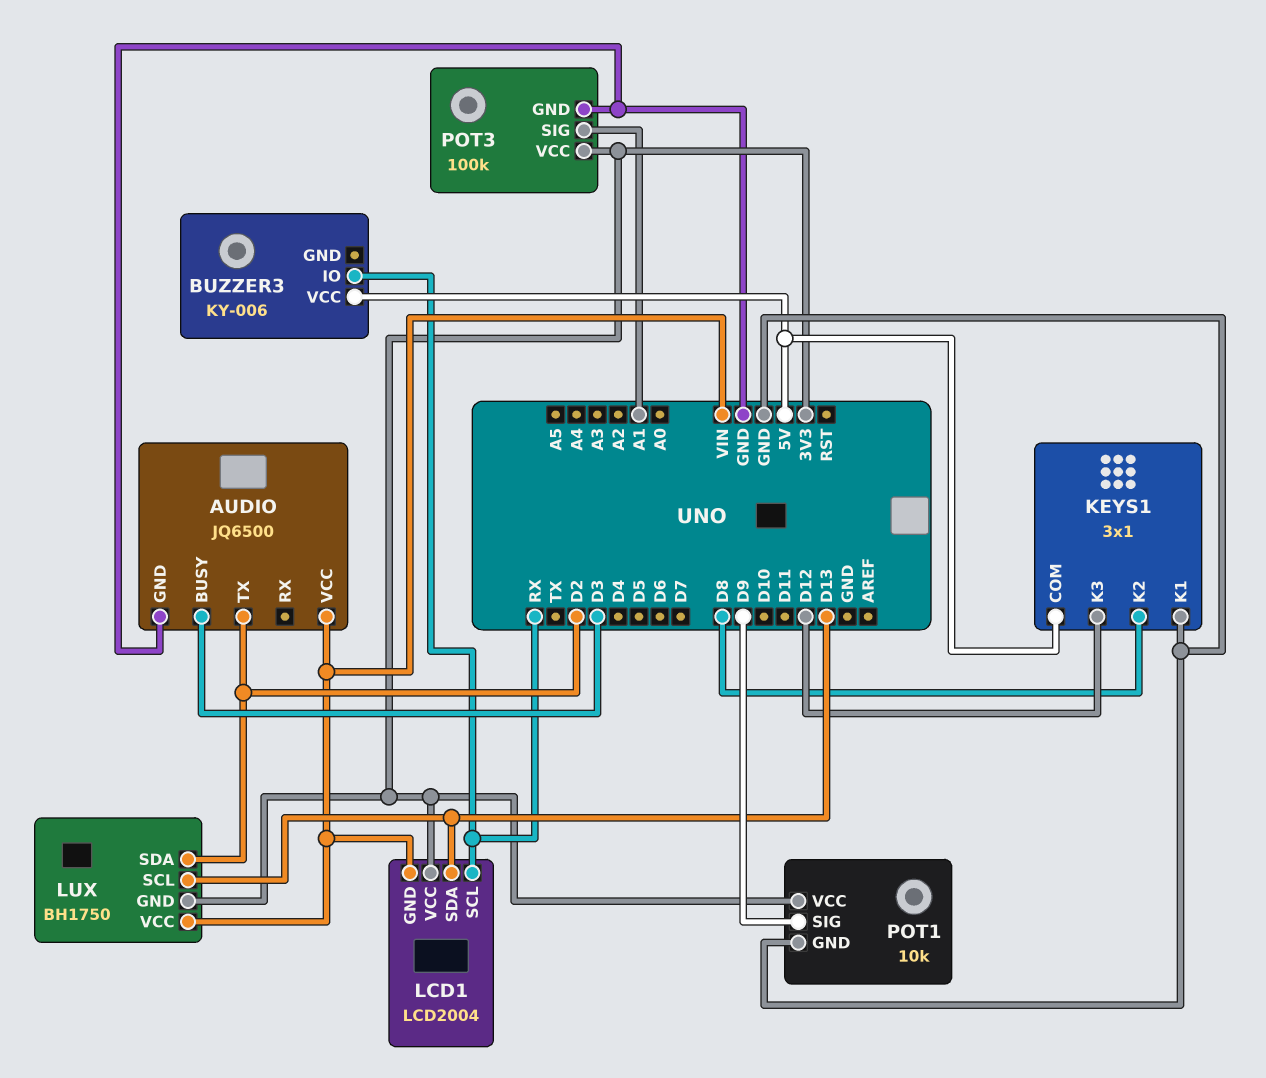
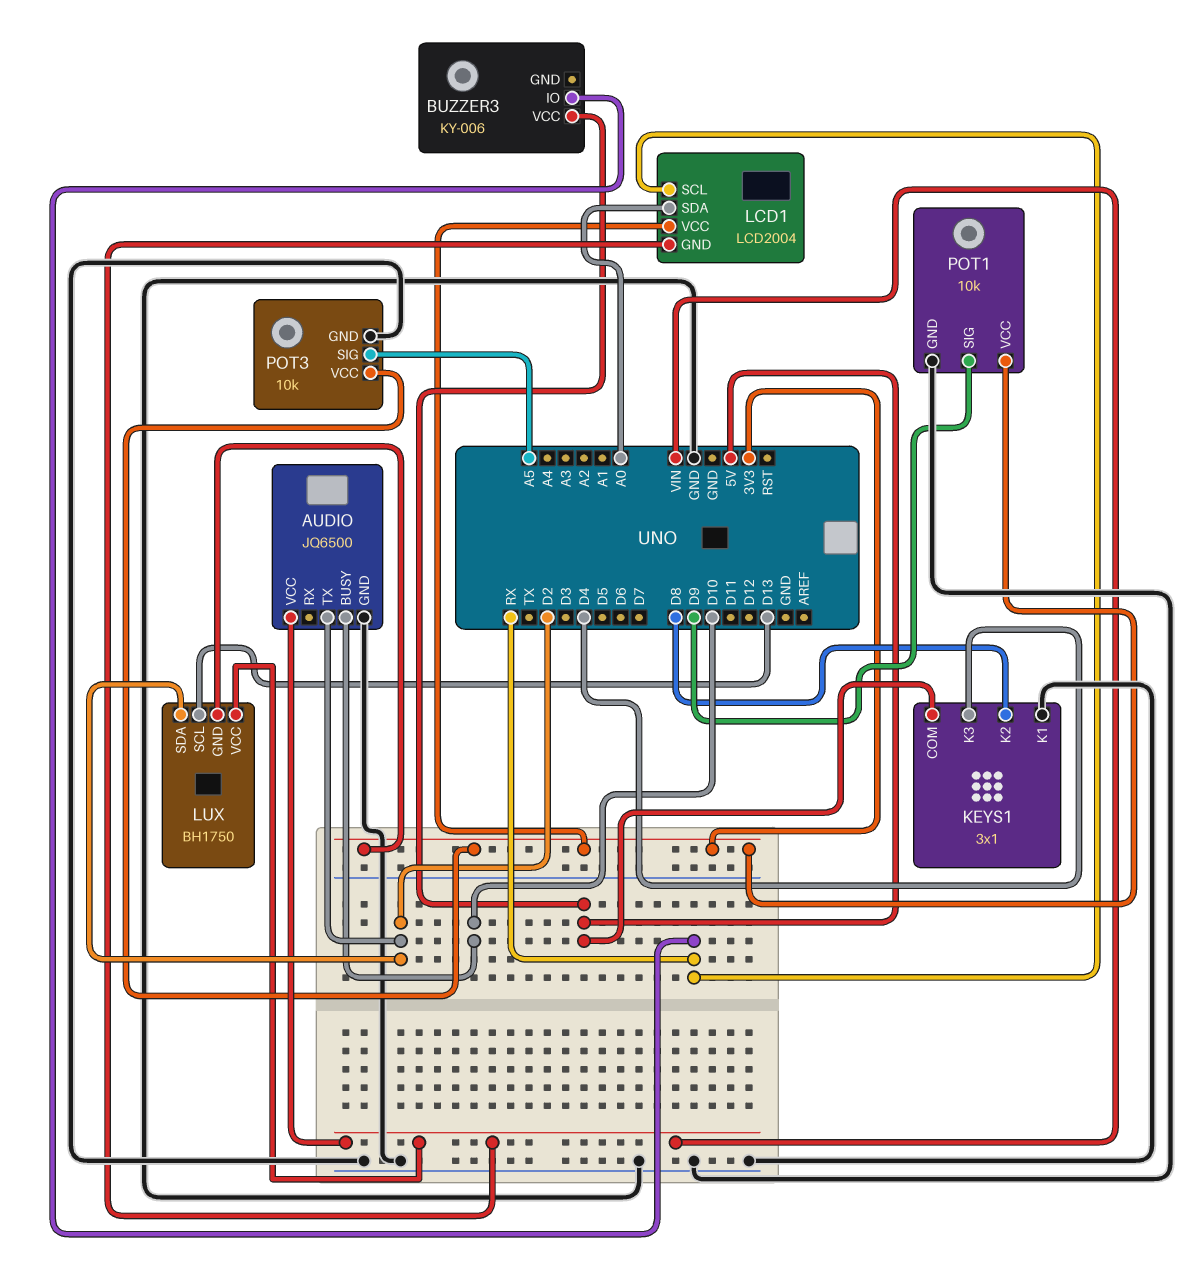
AUDIO pin BUSY: D3 -> D10
KEYS1 pin K3: D12 -> D4
LCD1 pin SDA: D13 -> A0
POT3: 100k -> 10k
POT3 pin SIG: A1 -> A5

